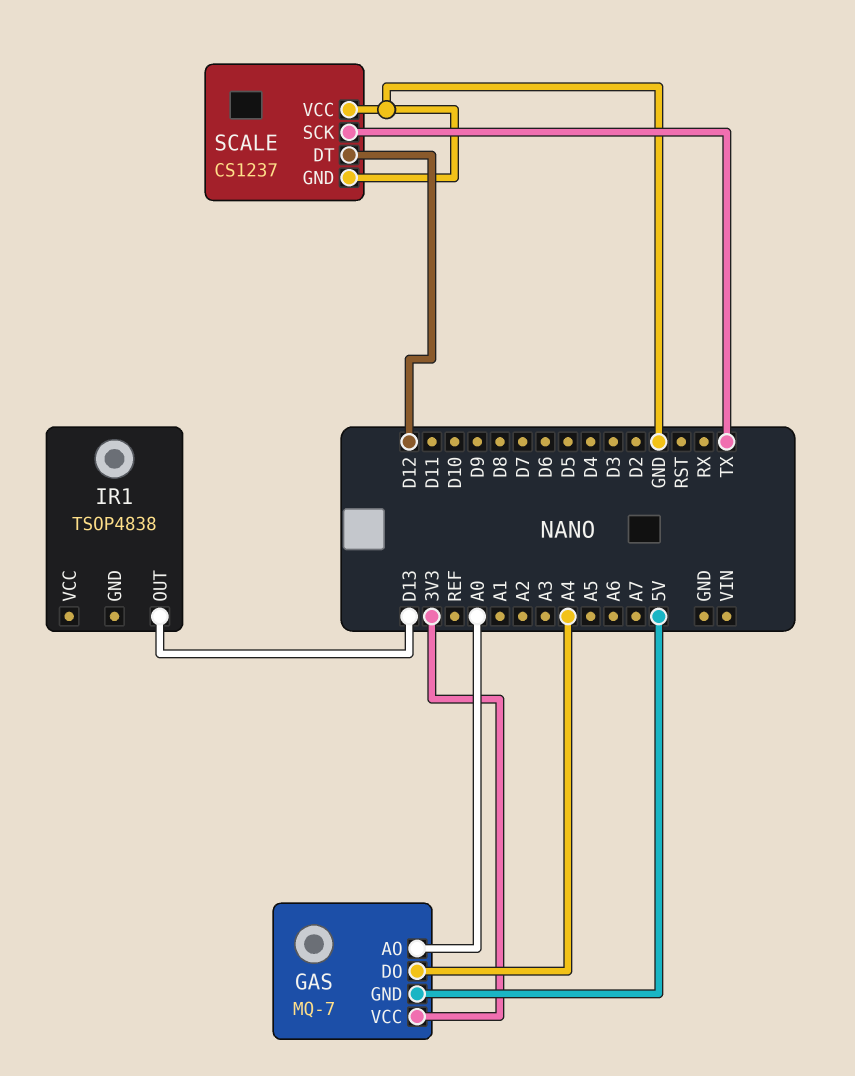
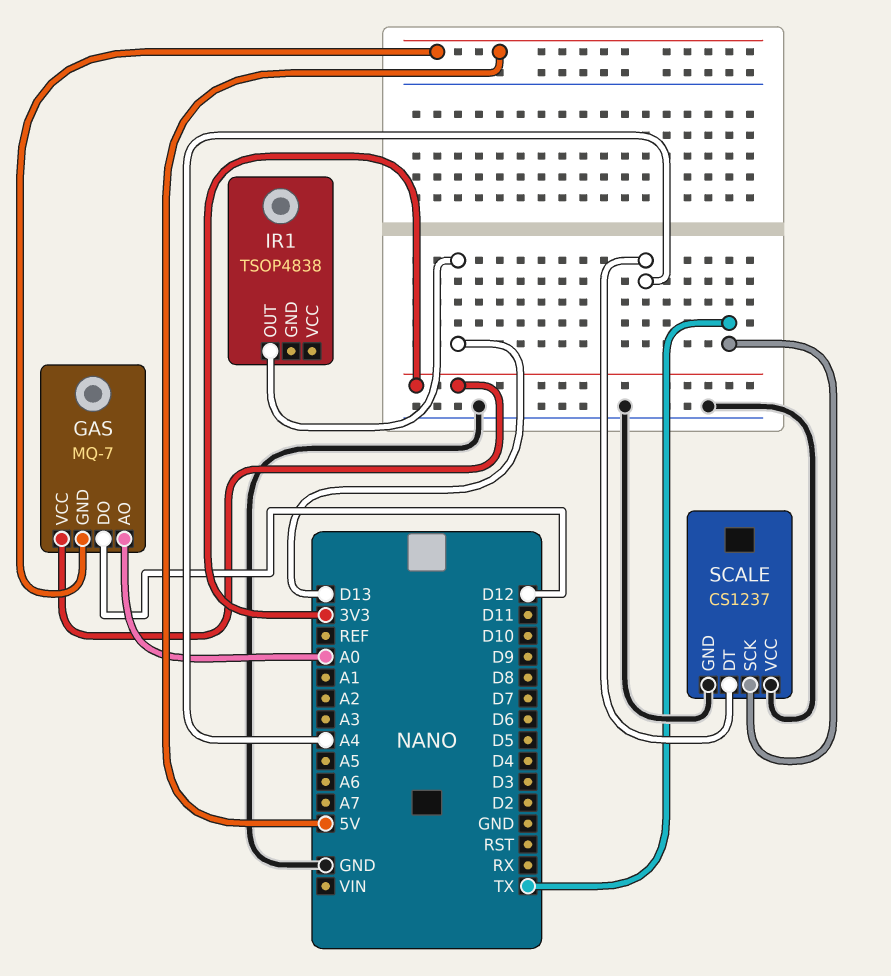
GAS pin DO: A4 -> D12
SCALE pin DT: D12 -> A4

